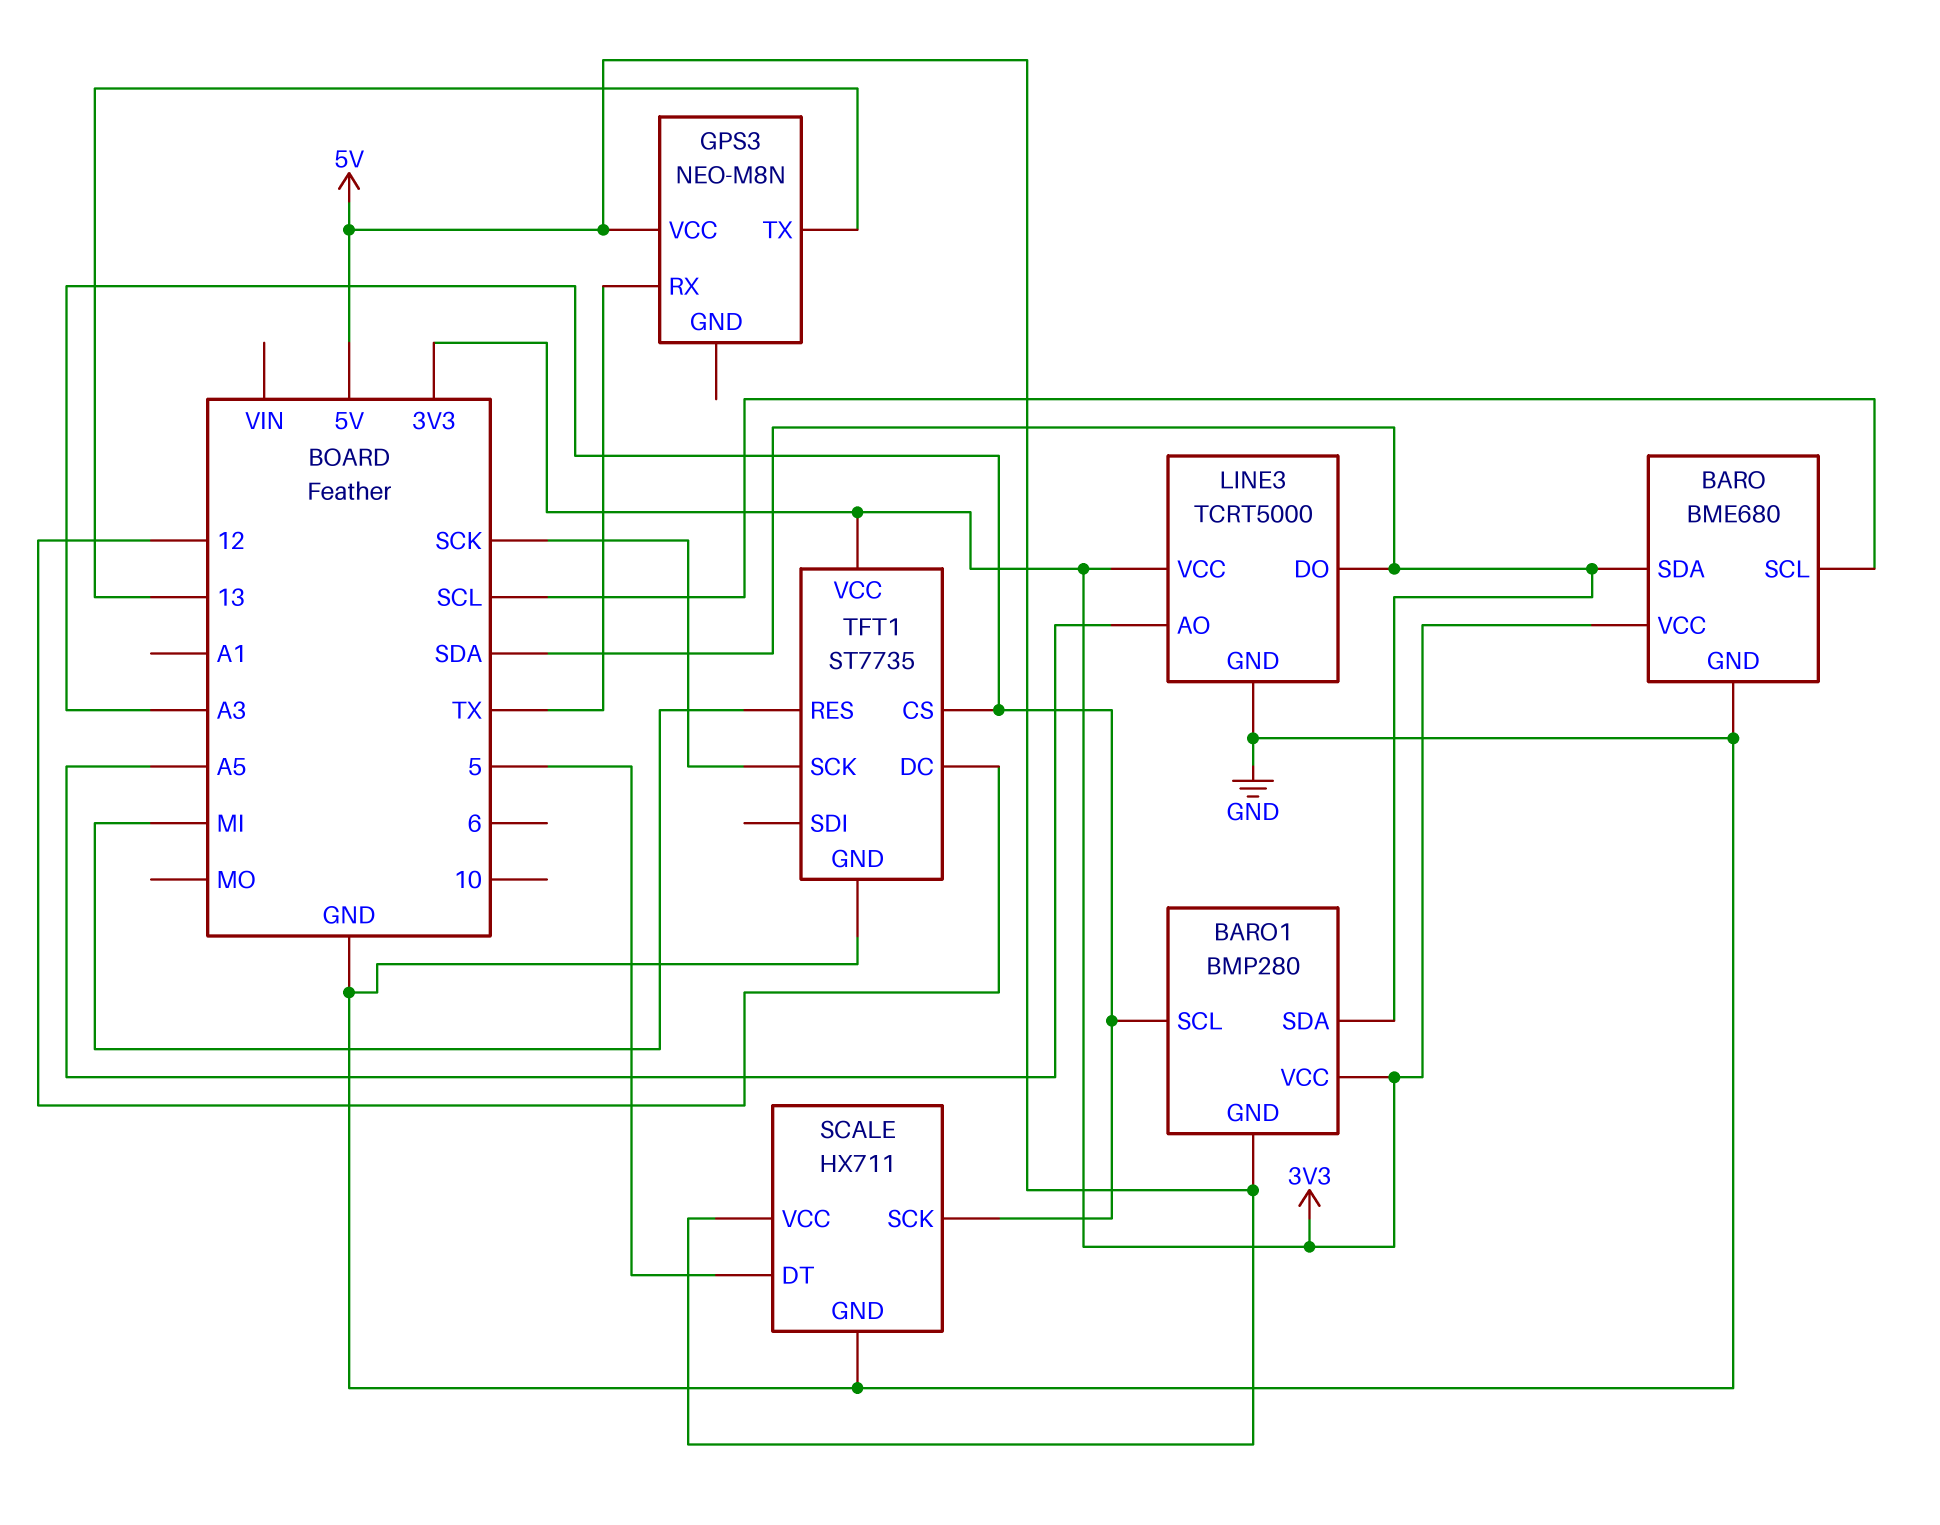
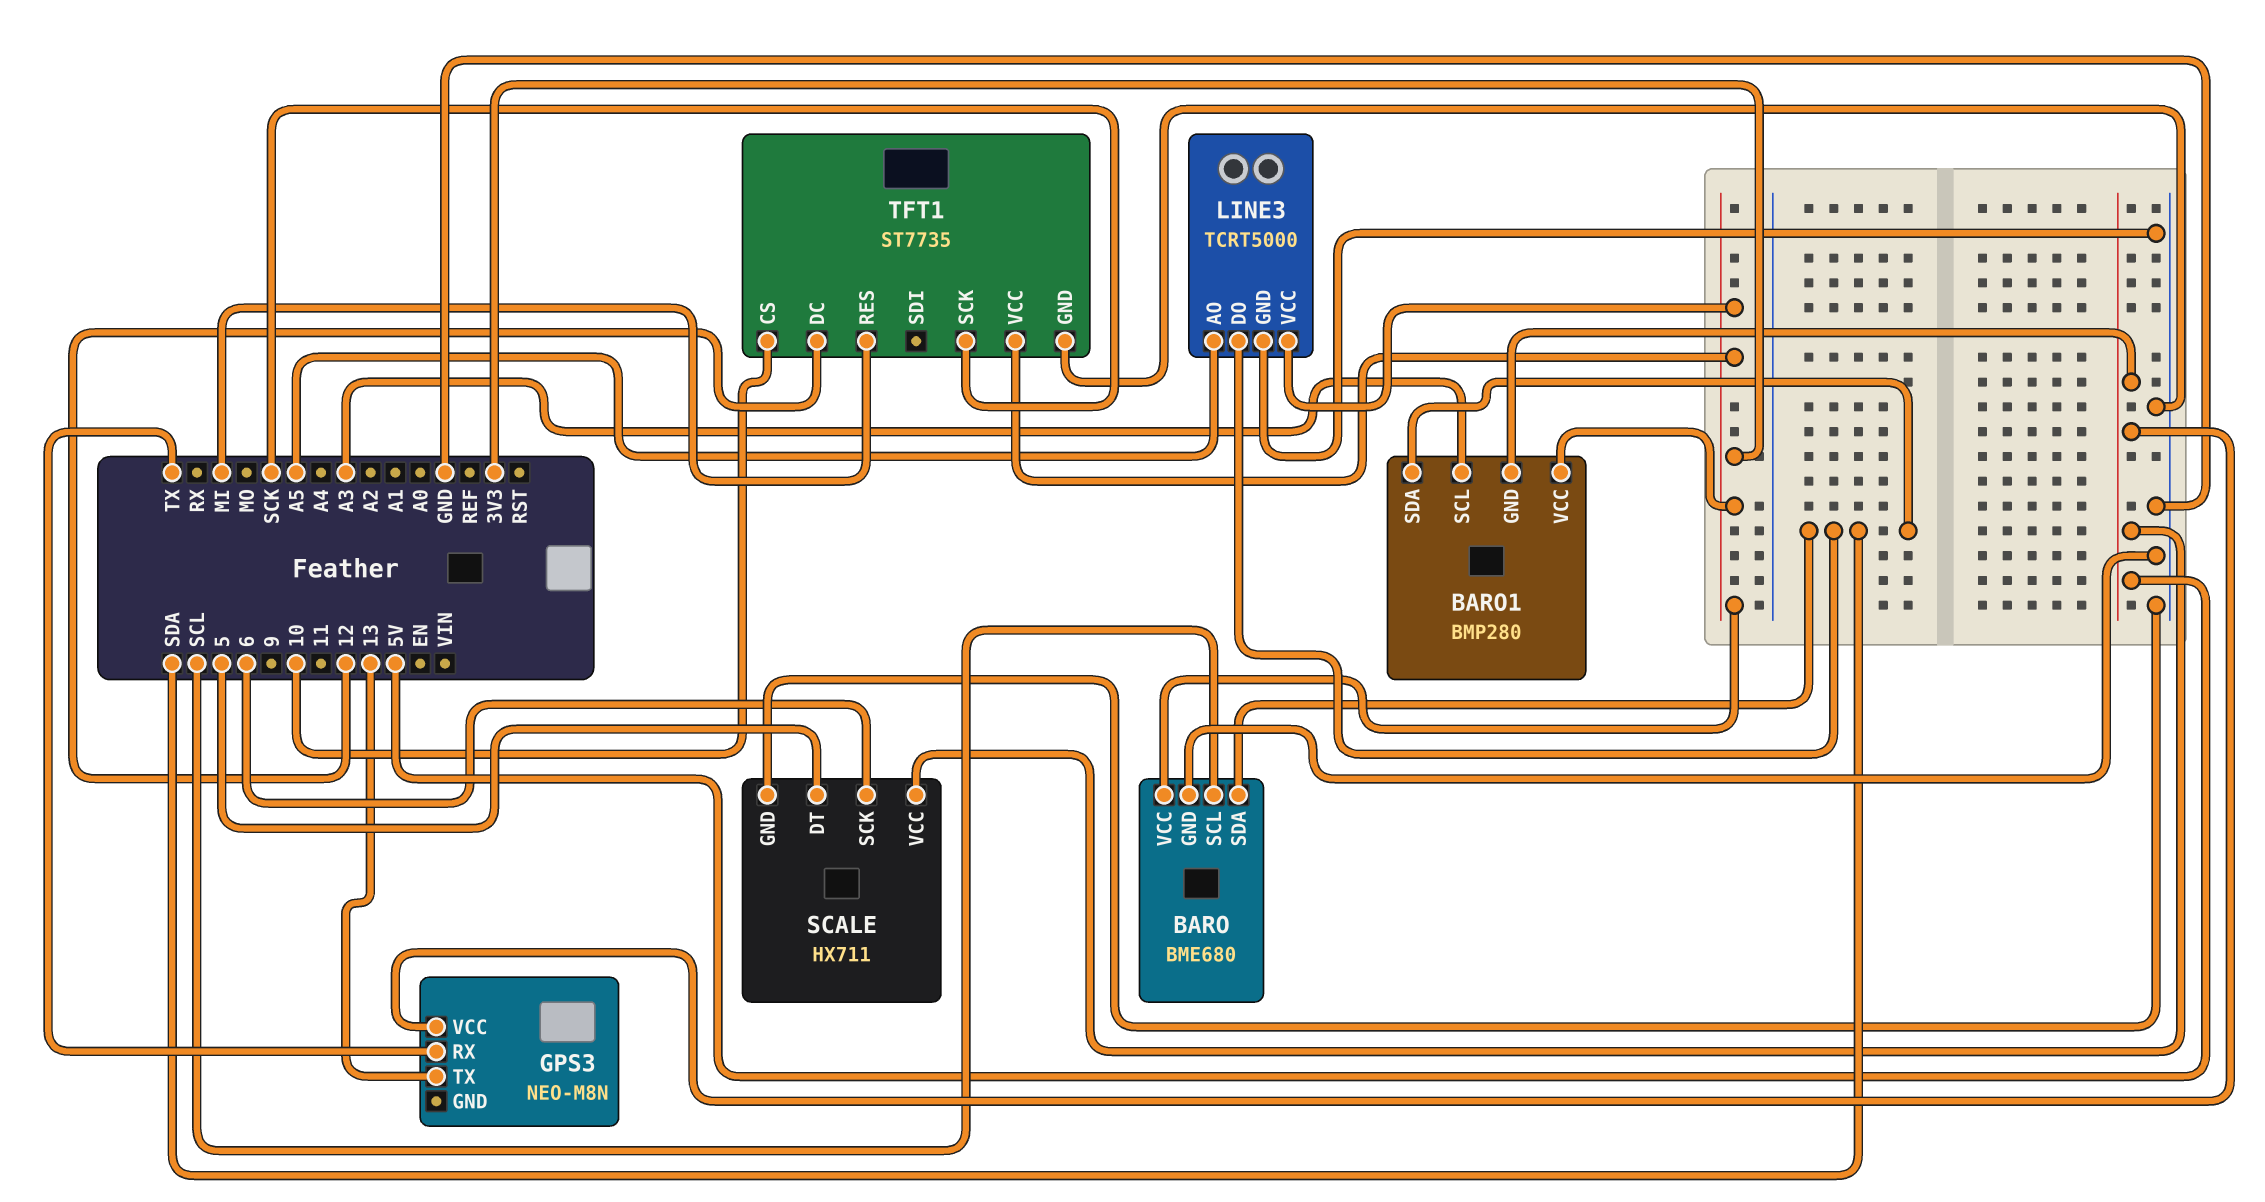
SCALE pin SCK: A3 -> 6
TFT1 pin CS: A3 -> 10

